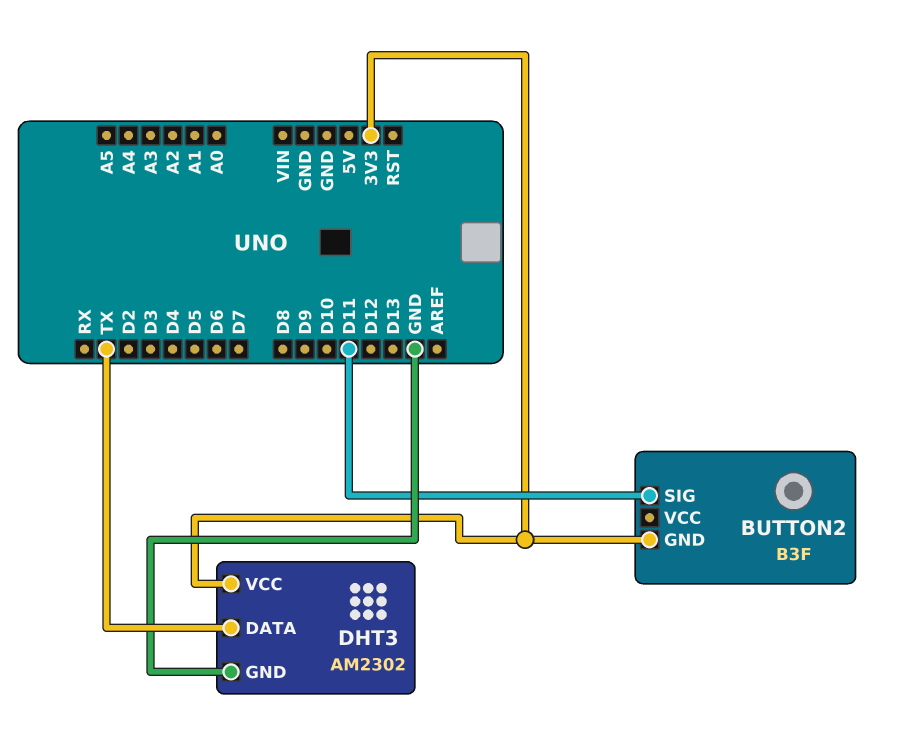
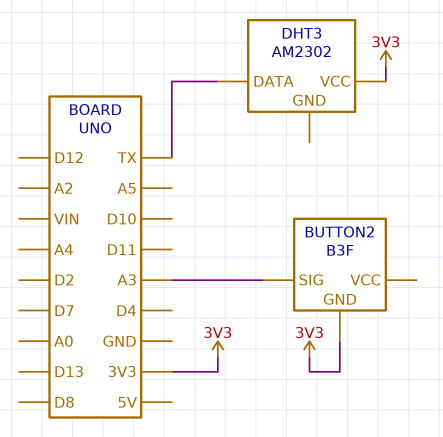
BUTTON2 pin SIG: D11 -> A3
DHT3 pin GND: GND -> none

